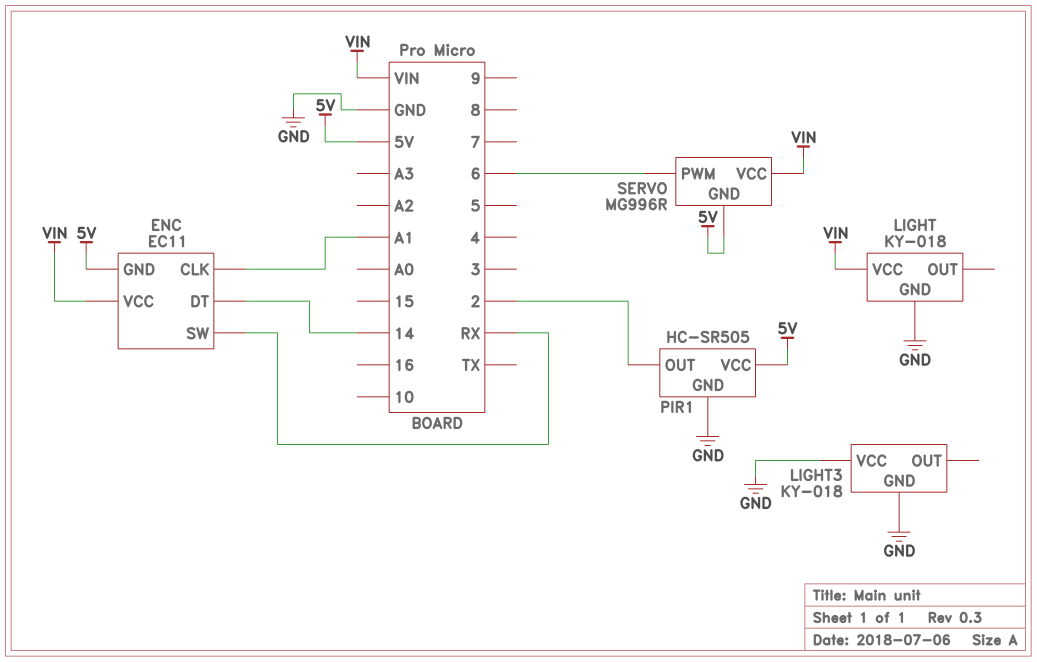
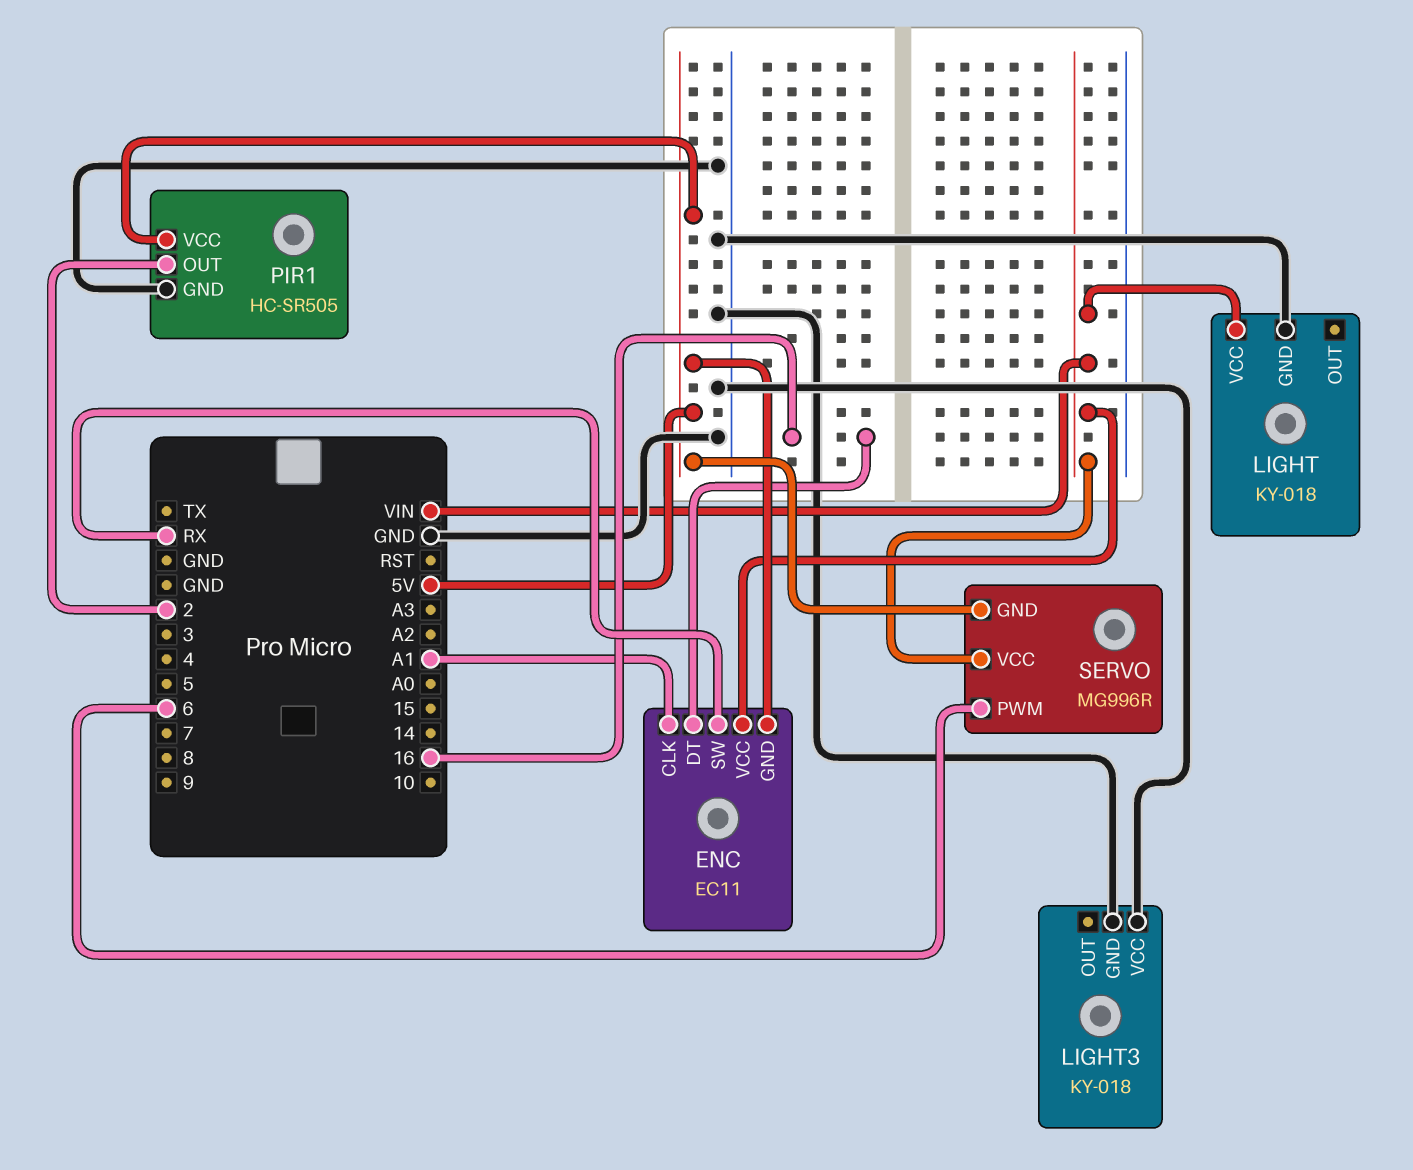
ENC pin DT: 14 -> 16

